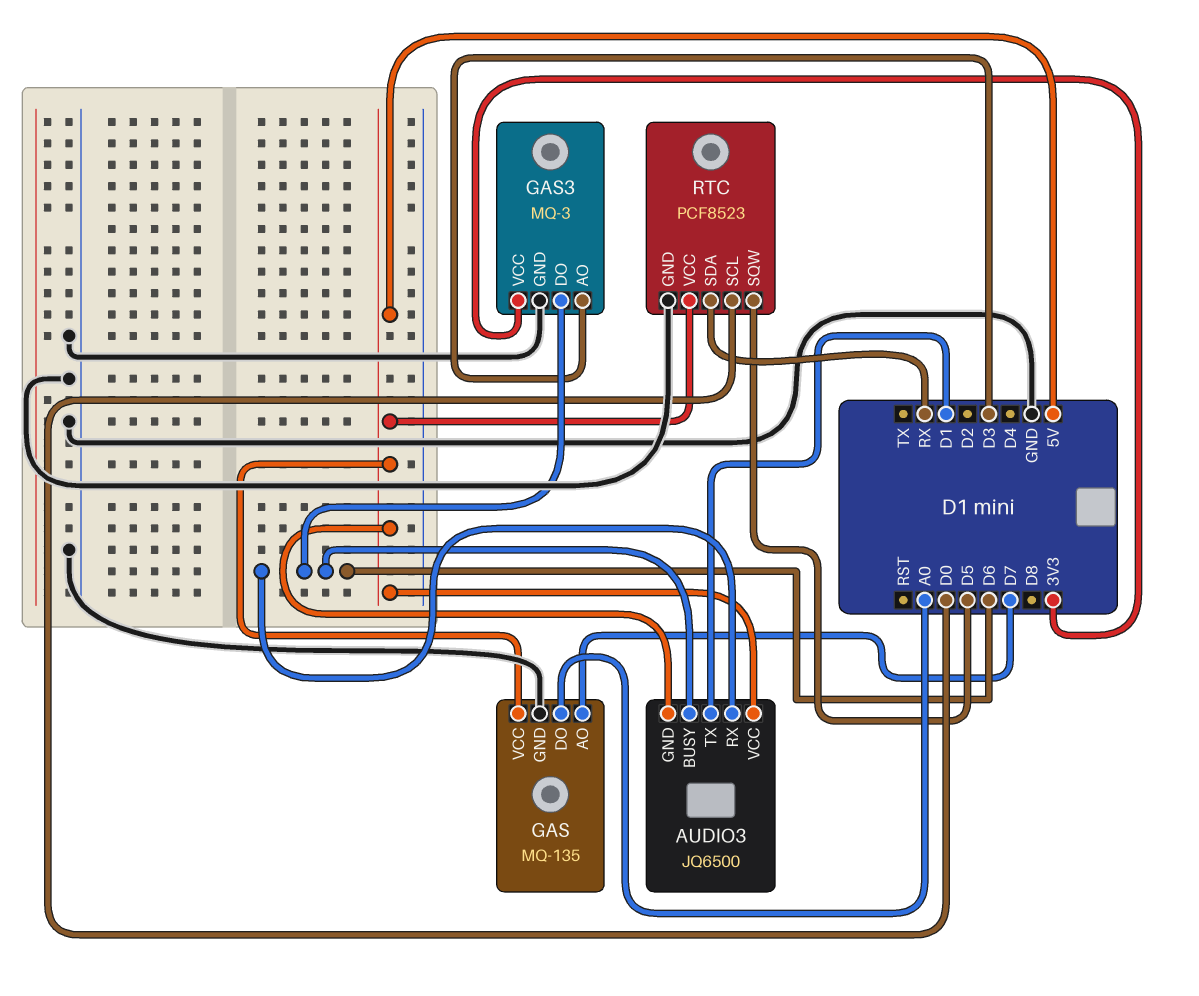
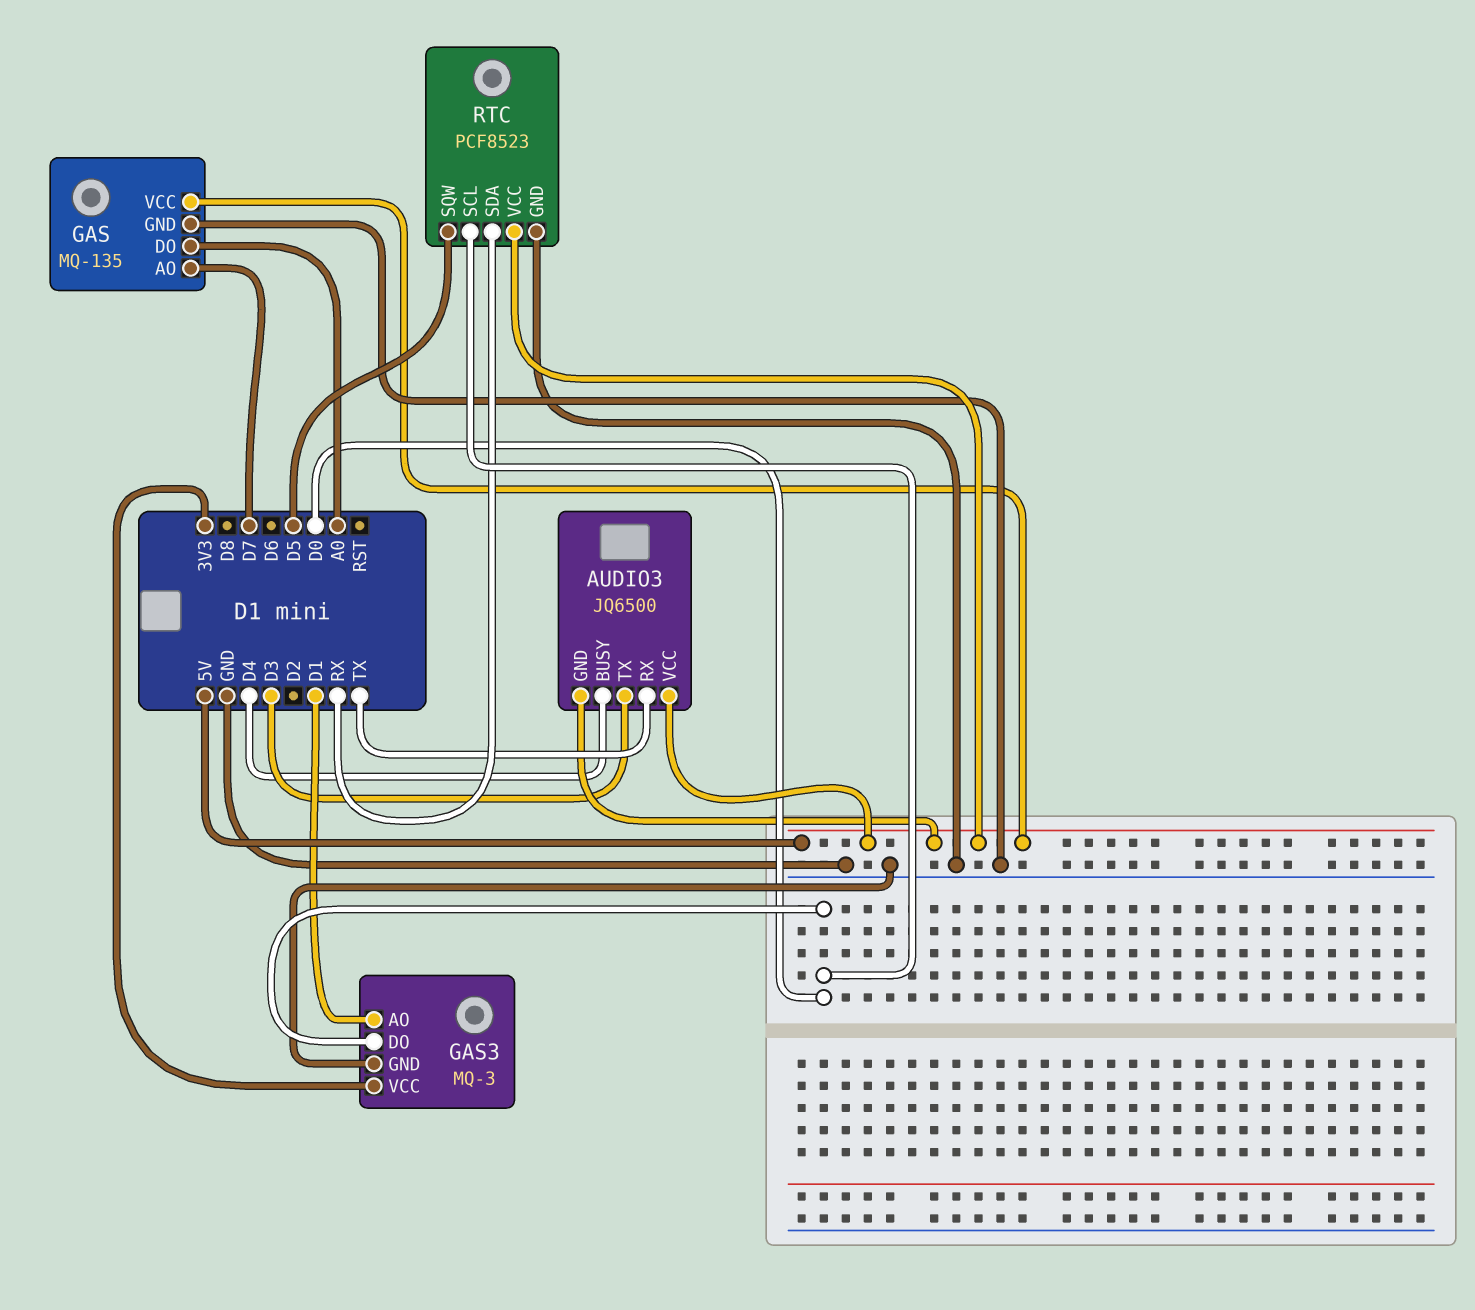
AUDIO3 pin BUSY: D6 -> D4
AUDIO3 pin RX: D6 -> TX
AUDIO3 pin TX: D1 -> D3
GAS3 pin AO: D3 -> D1
GAS3 pin DO: D6 -> D0

